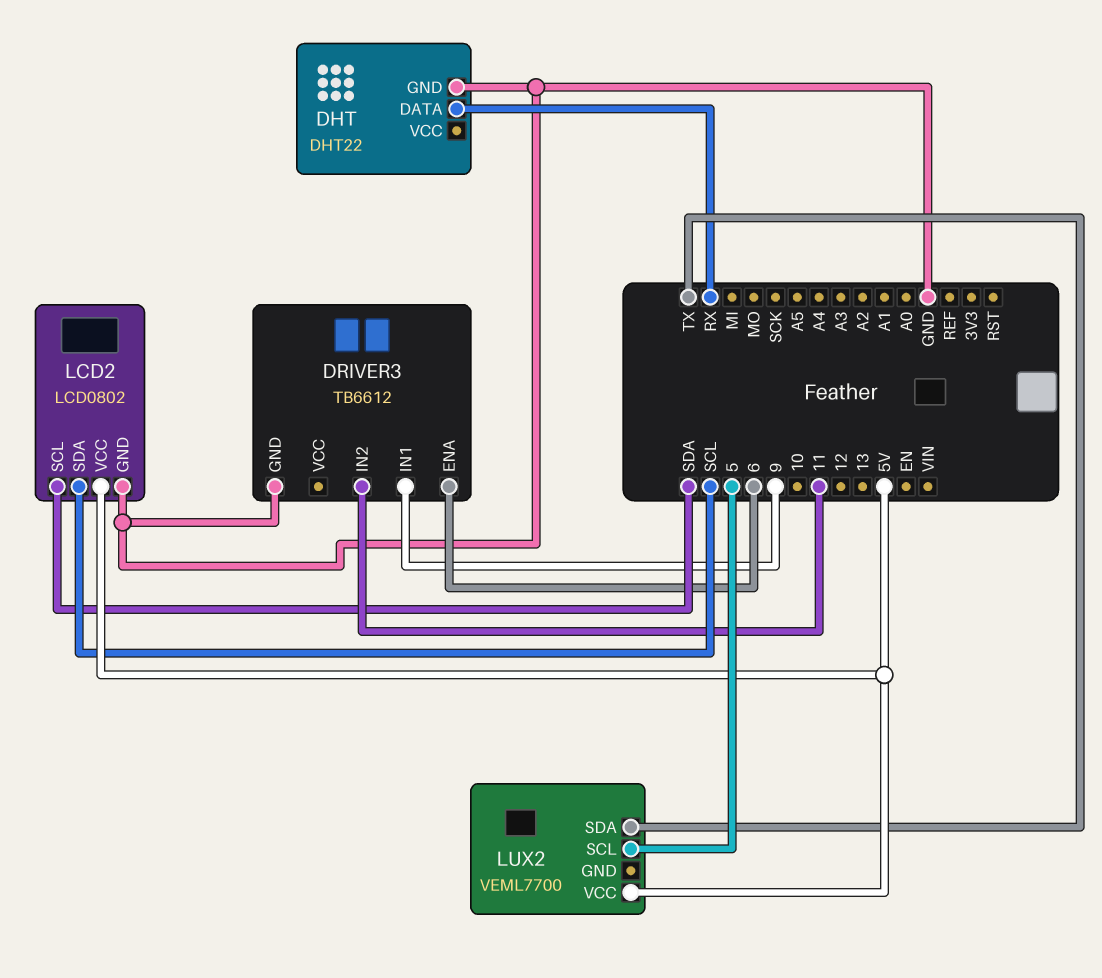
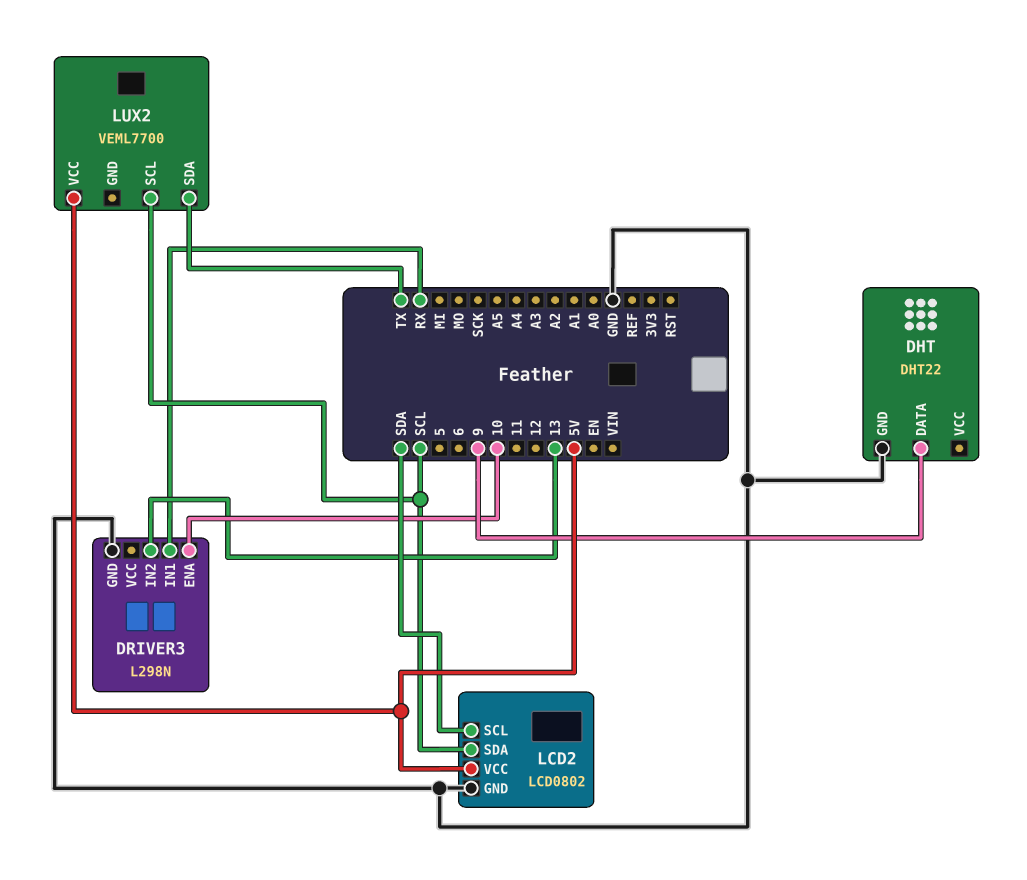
DHT pin DATA: RX -> 9
DRIVER3: TB6612 -> L298N
DRIVER3 pin ENA: 6 -> 10
DRIVER3 pin IN1: 9 -> RX
DRIVER3 pin IN2: 11 -> 13
LUX2 pin SCL: 5 -> SCL

